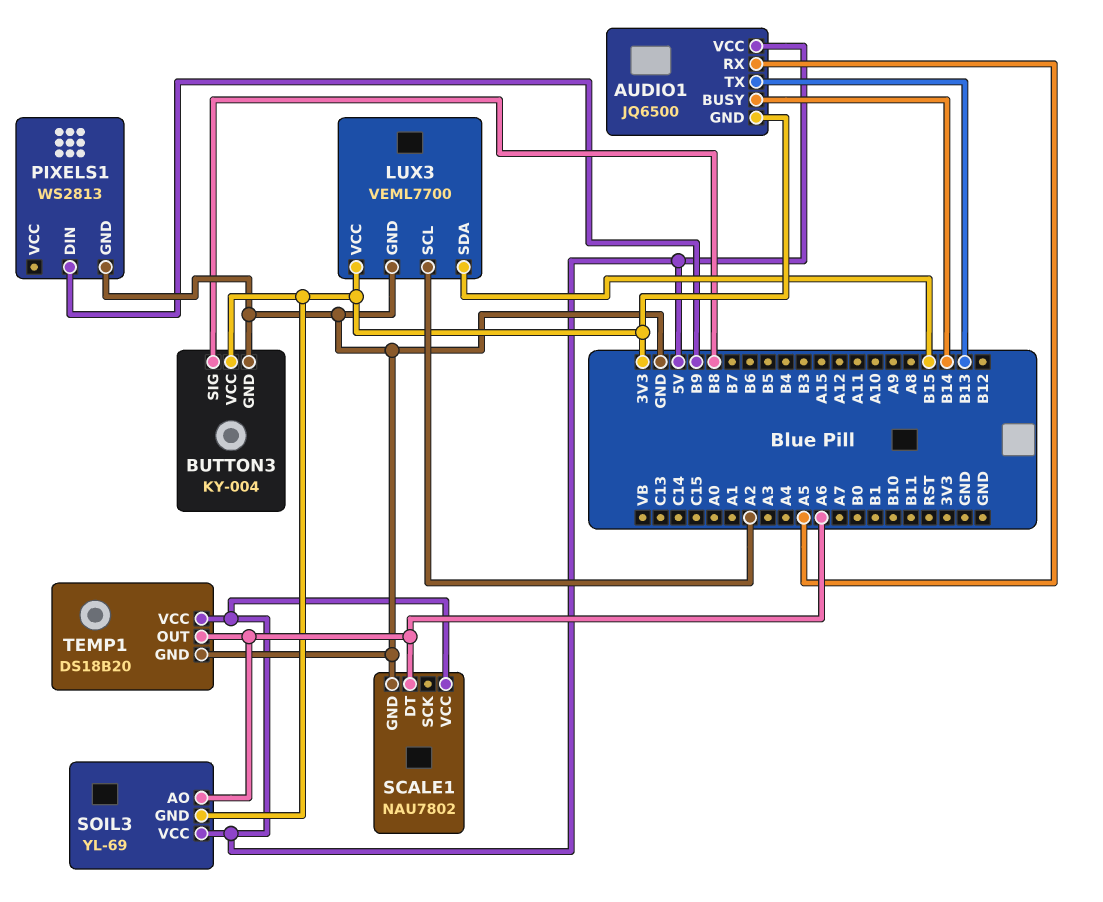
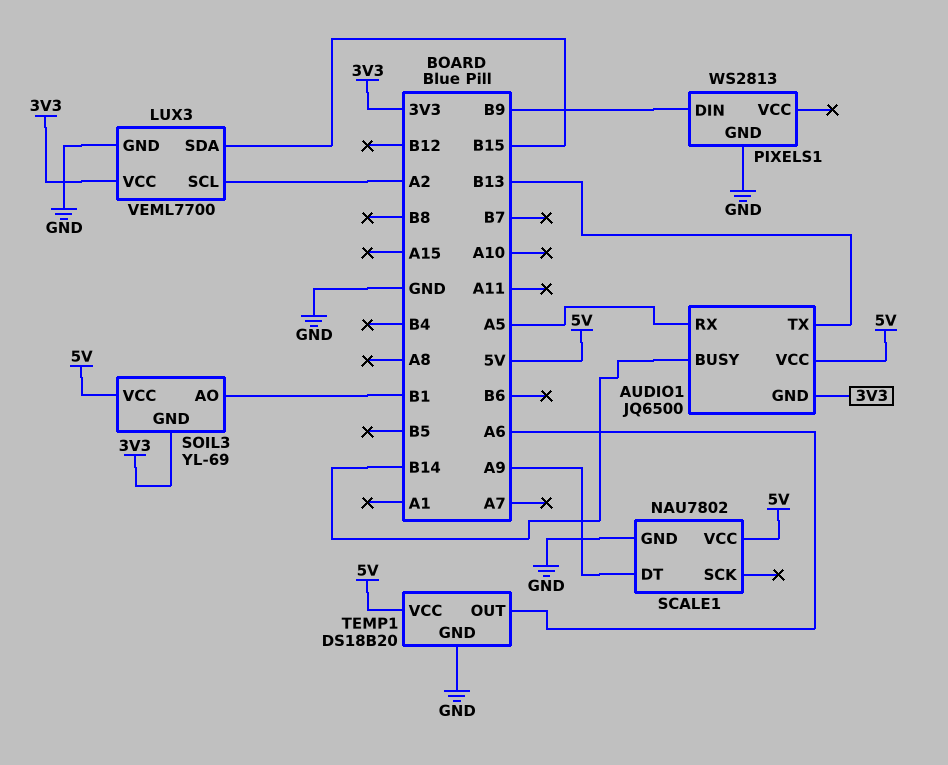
BUTTON3: KY-004 -> none
BUTTON3 pin GND: GND -> none
BUTTON3 pin SIG: B8 -> none
BUTTON3 pin VCC: 3V3 -> none
SCALE1 pin DT: A6 -> A9
SOIL3 pin AO: A6 -> B1

